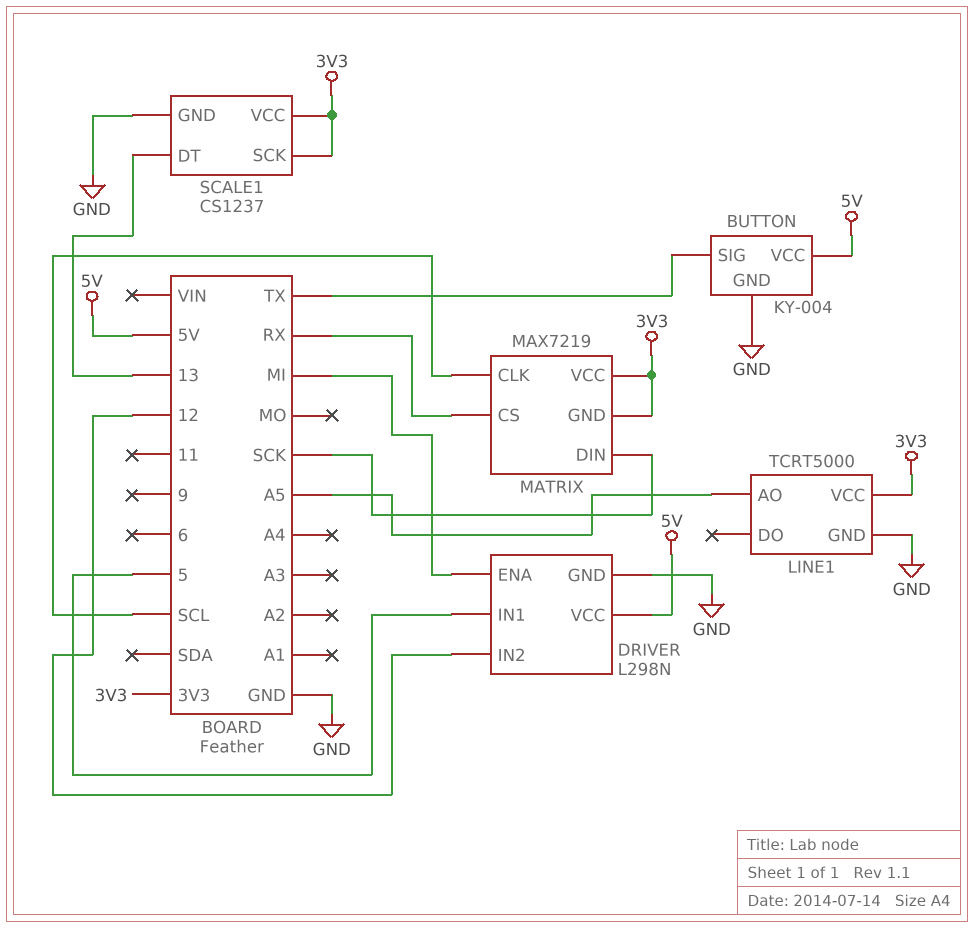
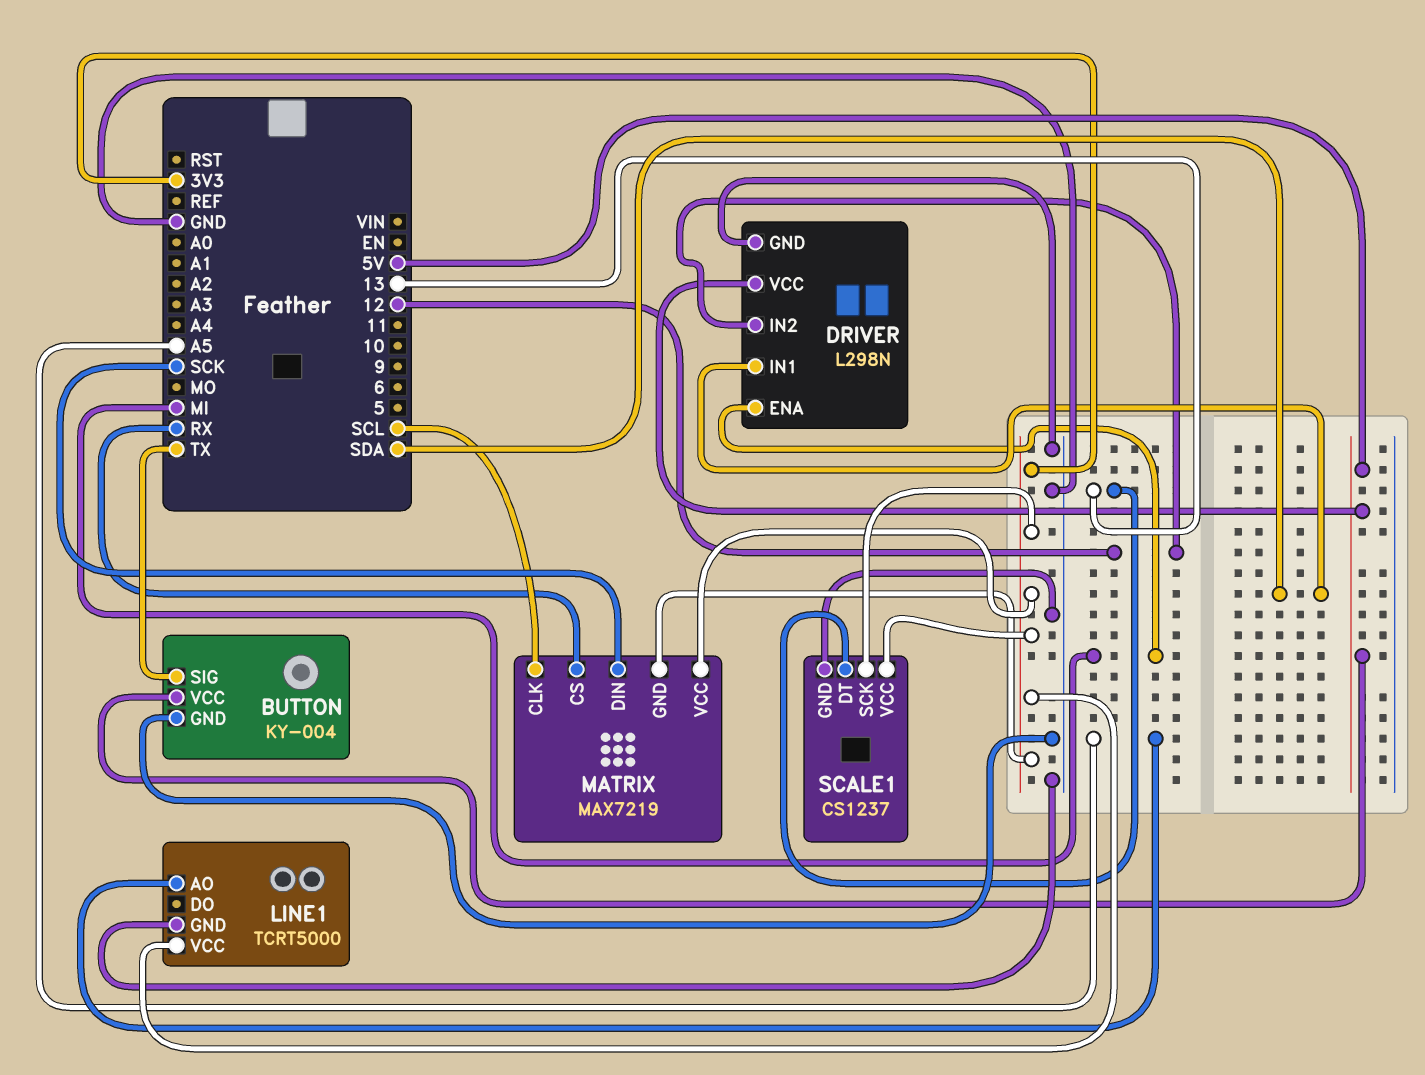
DRIVER pin IN1: 5 -> SDA

